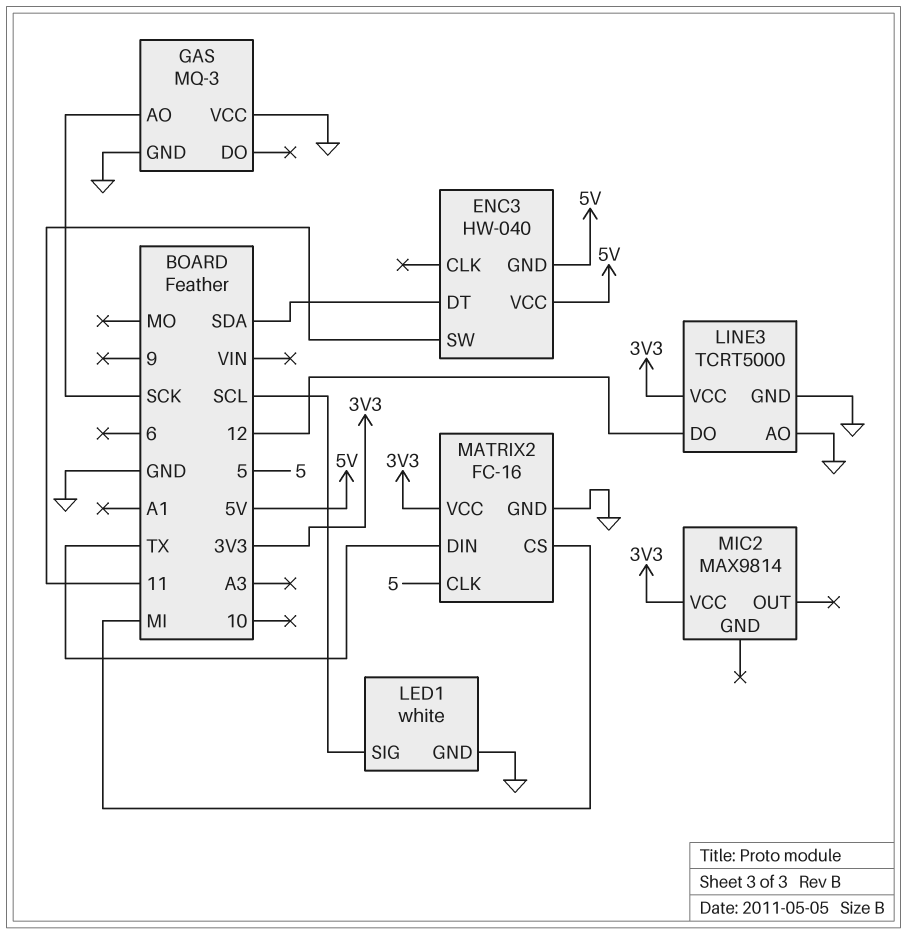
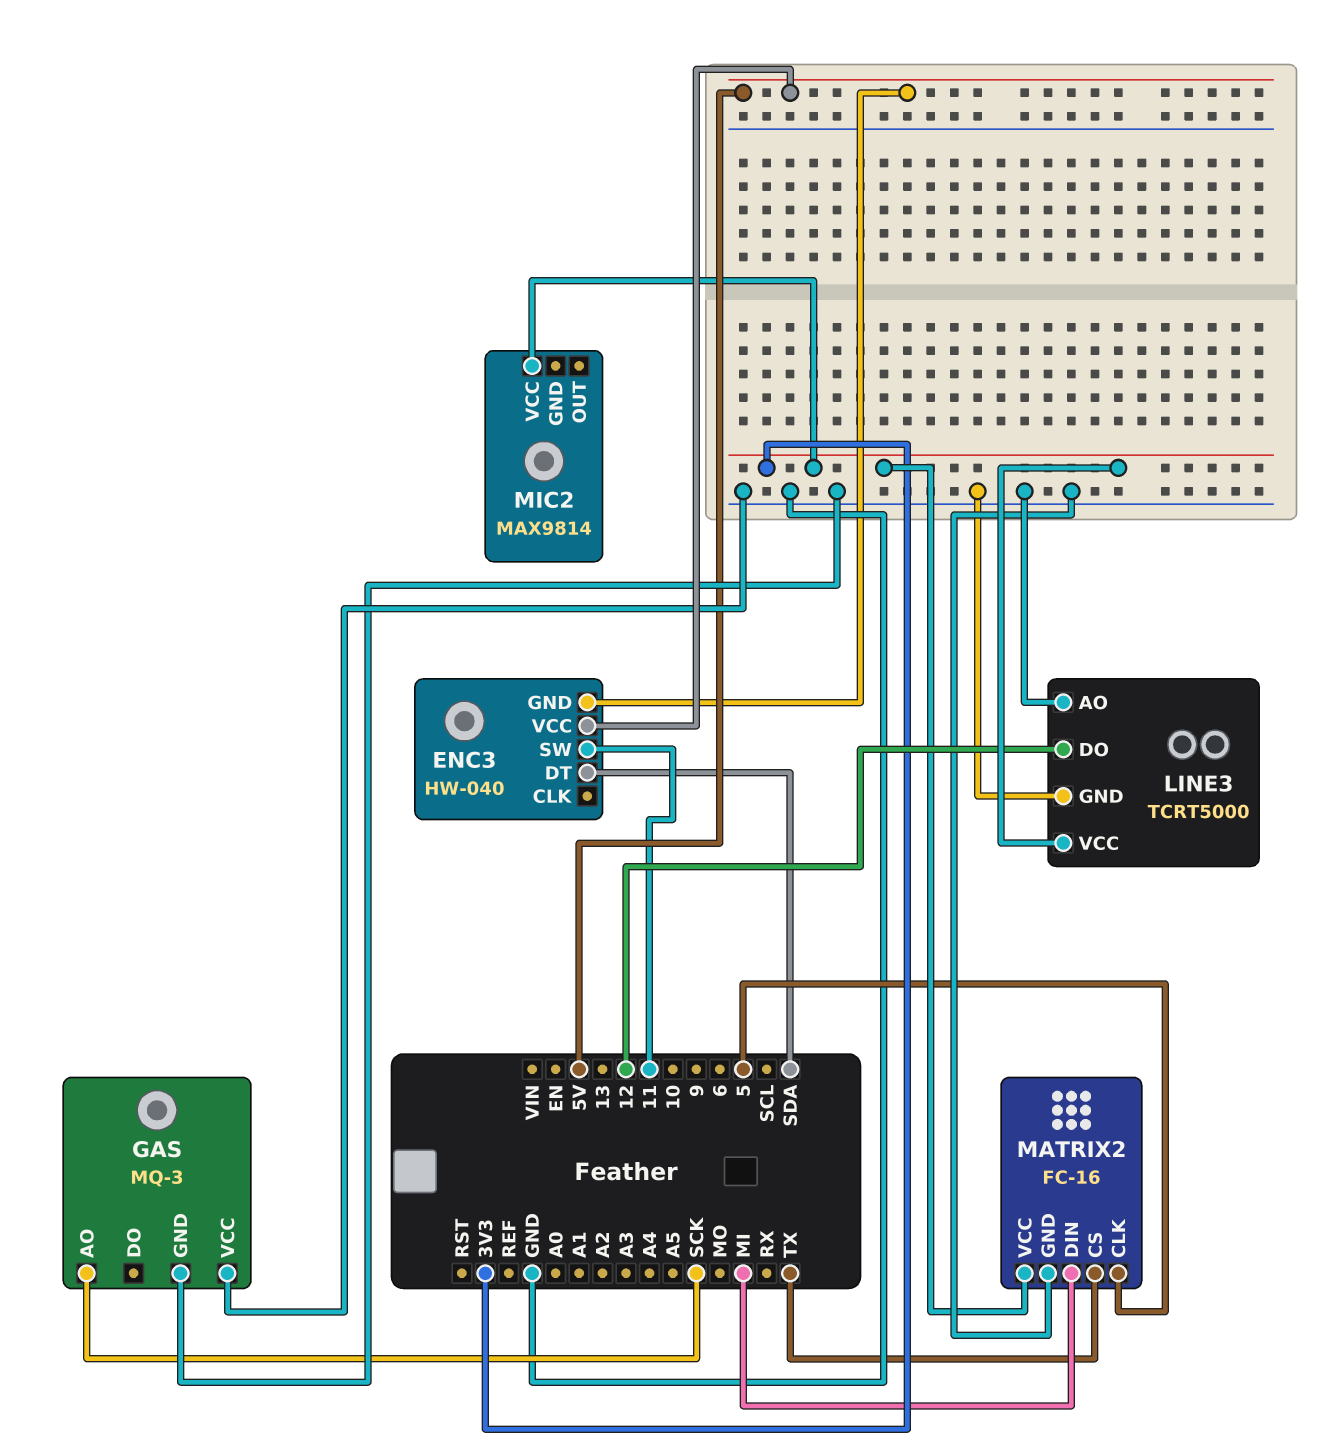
LED1: white -> none
LED1 pin GND: GND -> none
LED1 pin SIG: SCL -> none
MATRIX2 pin CS: MI -> TX
MATRIX2 pin DIN: TX -> MI

